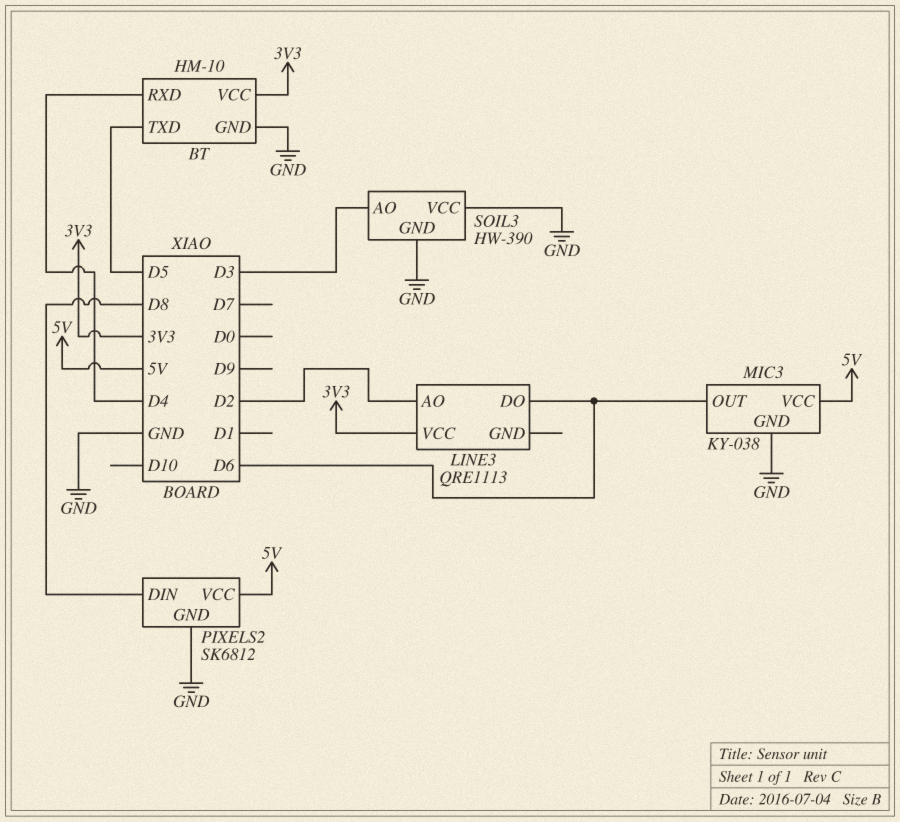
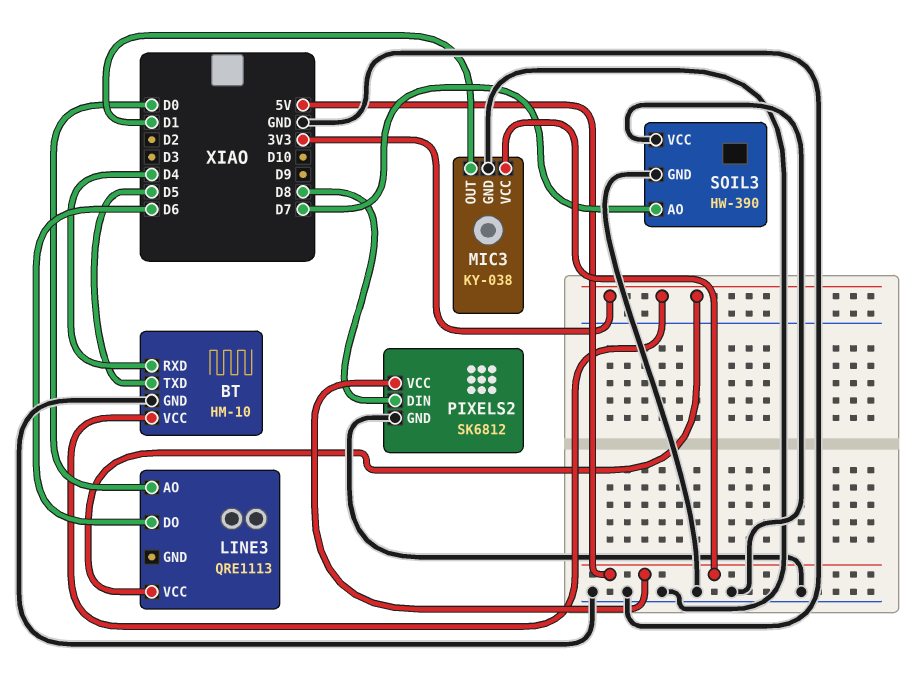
LINE3 pin AO: D2 -> D0
MIC3 pin OUT: D6 -> D1
SOIL3 pin AO: D3 -> D7

